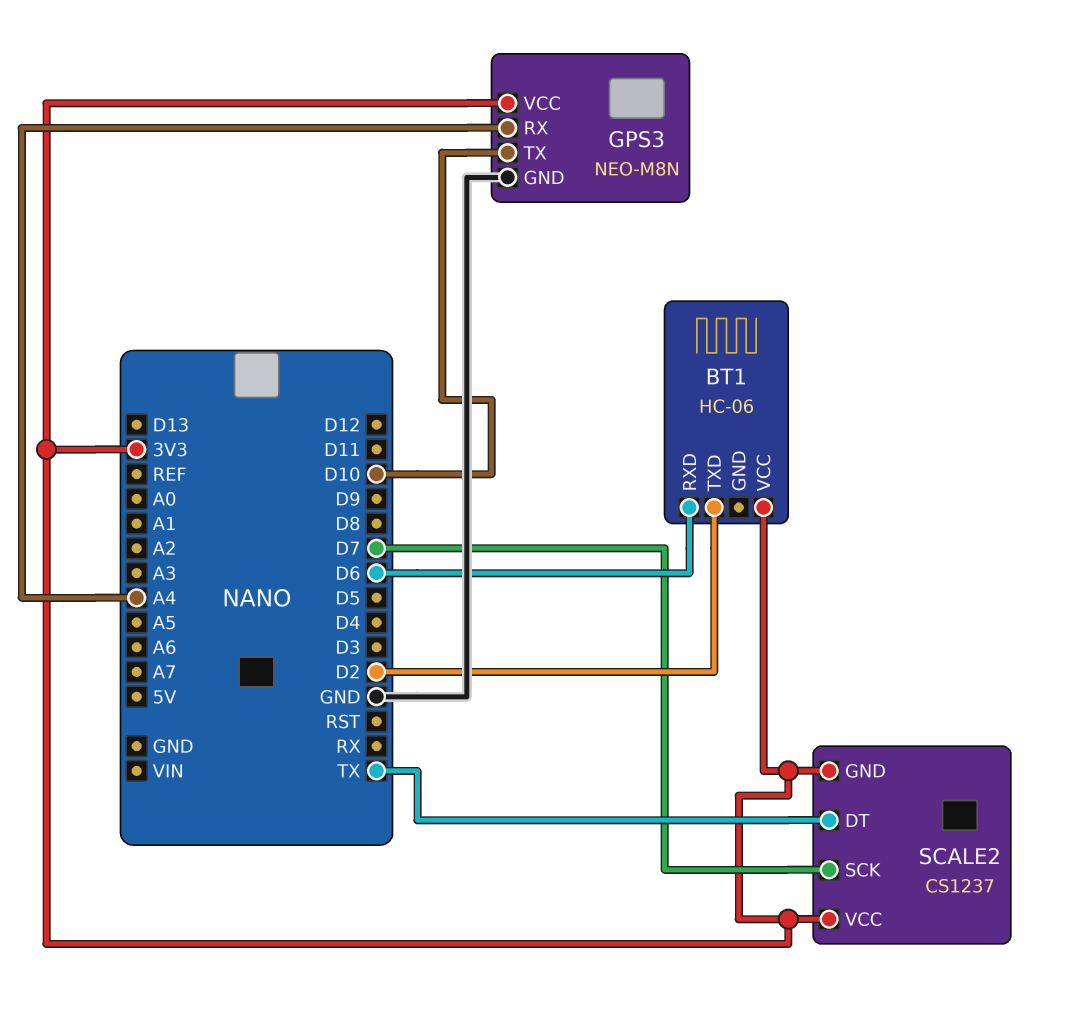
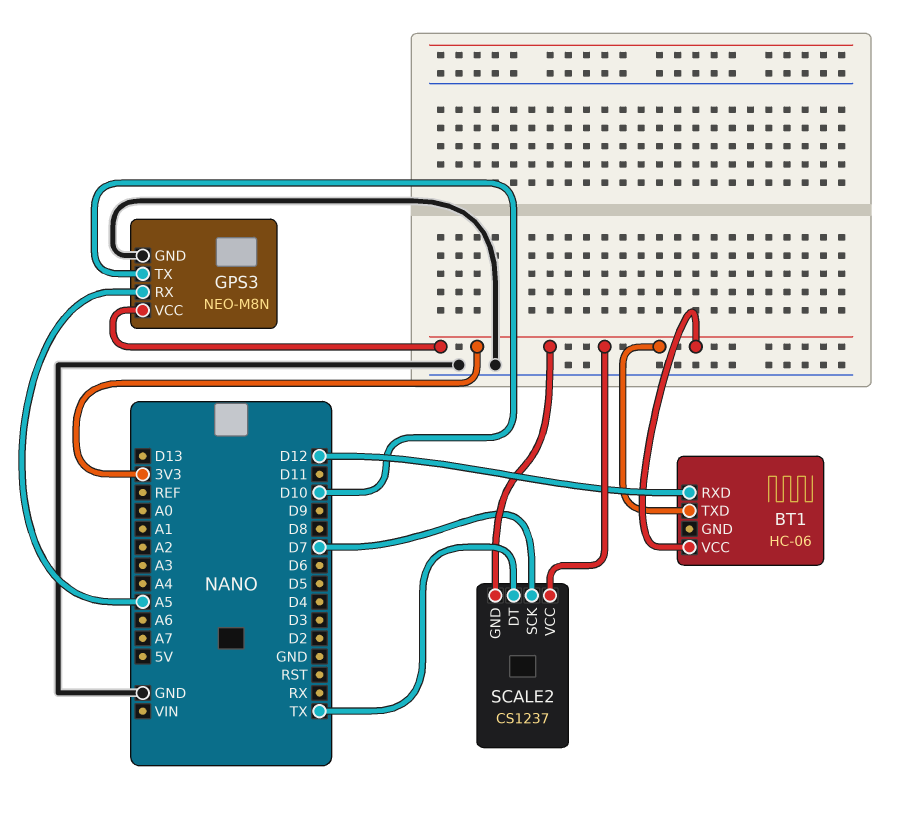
BT1 pin RXD: D6 -> D12
BT1 pin TXD: D2 -> 3V3
GPS3 pin RX: A4 -> A5

